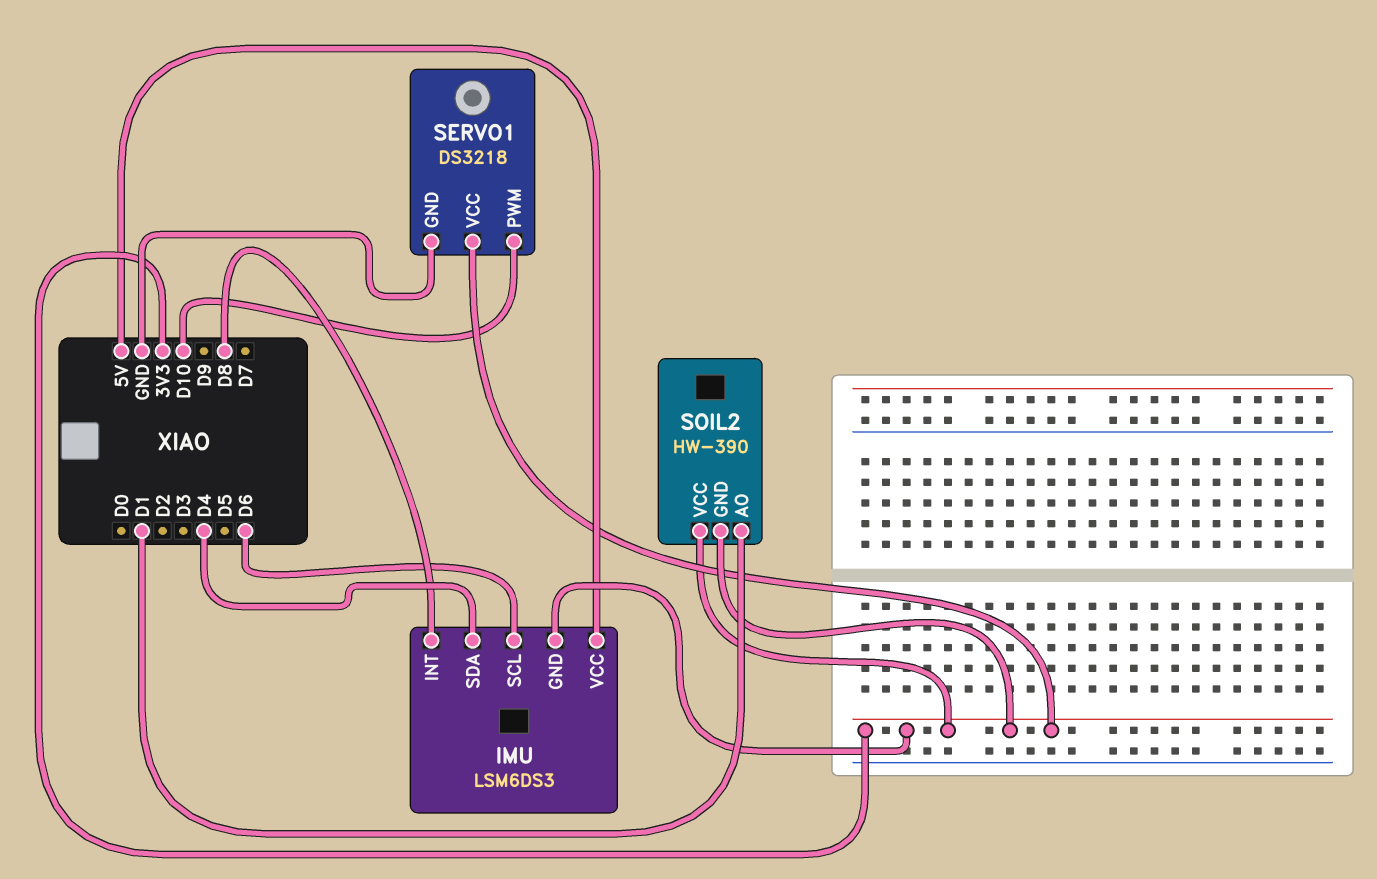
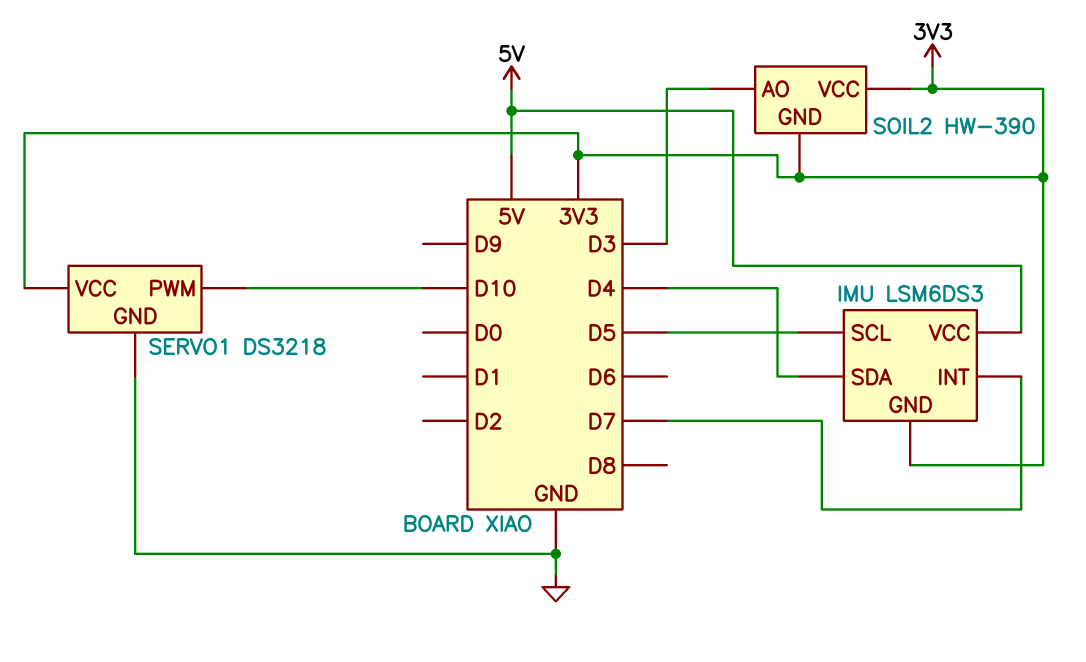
IMU pin INT: D8 -> D7
IMU pin SCL: D6 -> D5
SOIL2 pin AO: D1 -> D3

